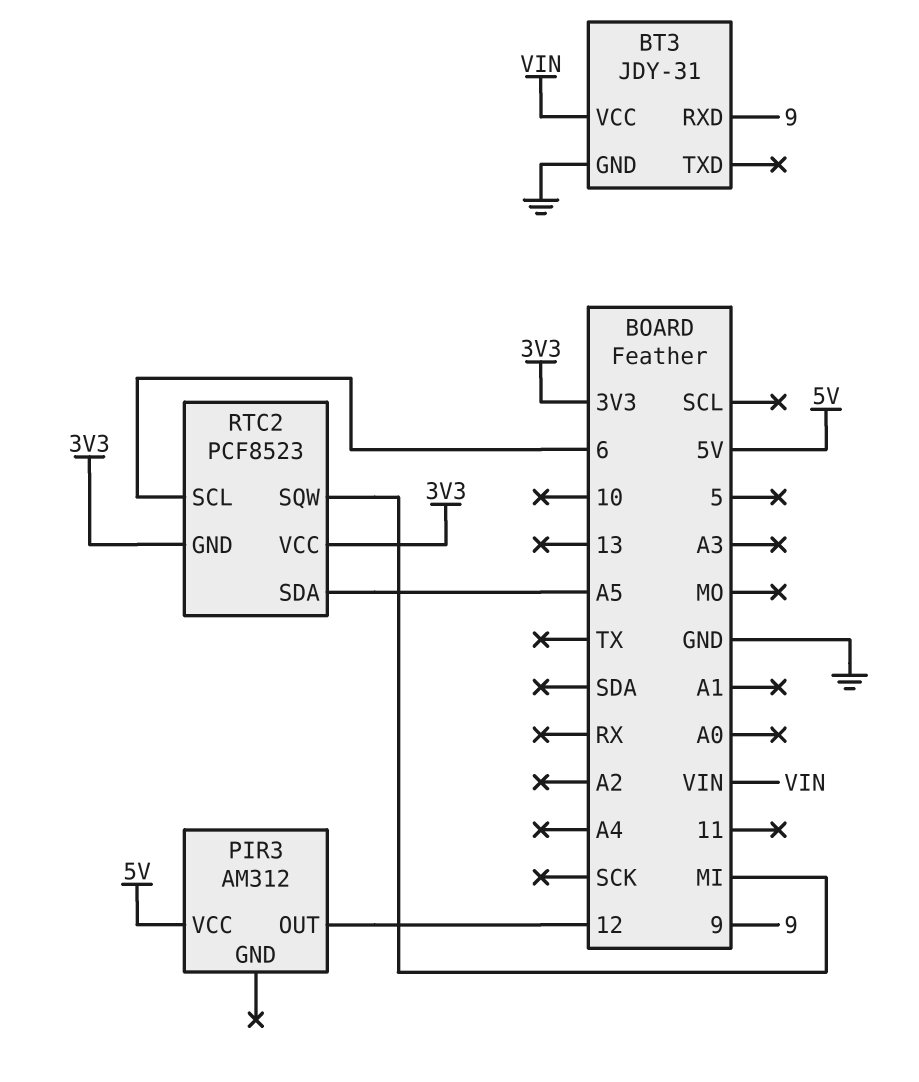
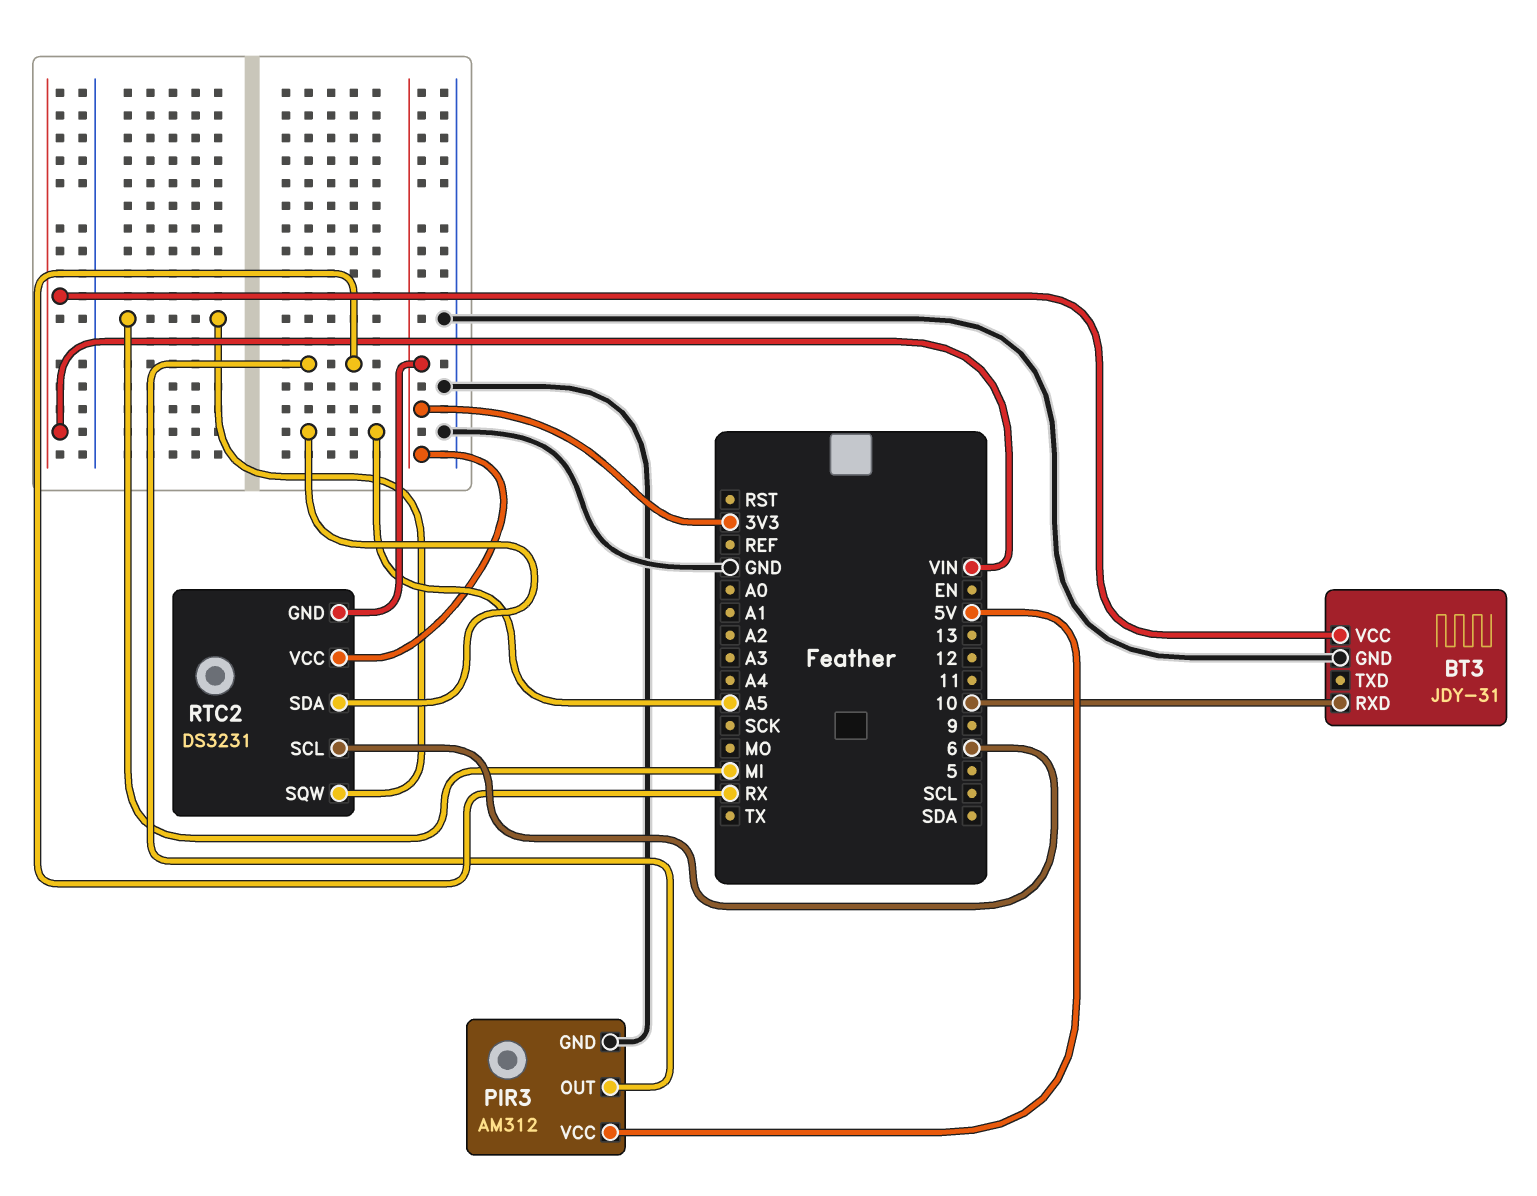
BT3 pin RXD: 9 -> 10
PIR3 pin GND: none -> GND
PIR3 pin OUT: 12 -> RX
RTC2: PCF8523 -> DS3231

